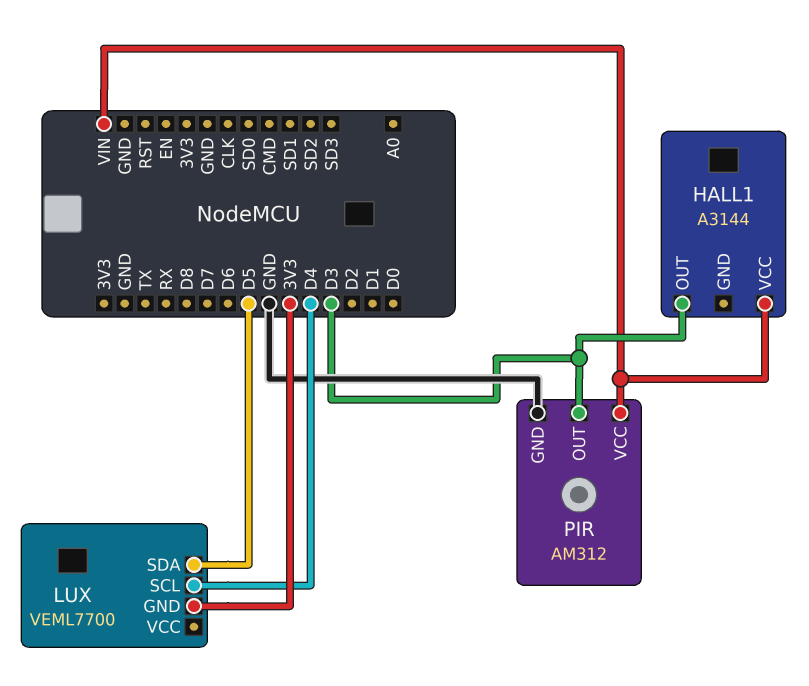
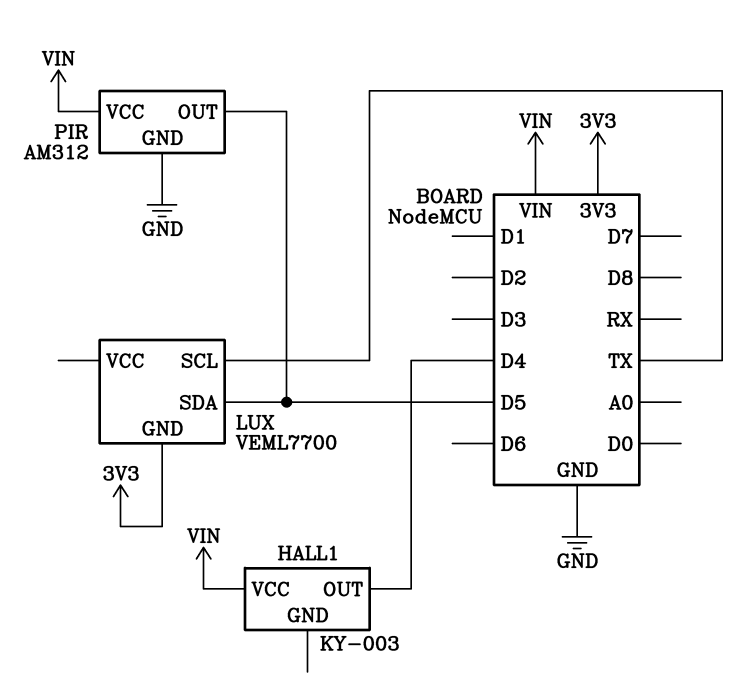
HALL1: A3144 -> KY-003
HALL1 pin OUT: D3 -> D4
LUX pin SCL: D4 -> TX
PIR pin OUT: D3 -> D5

